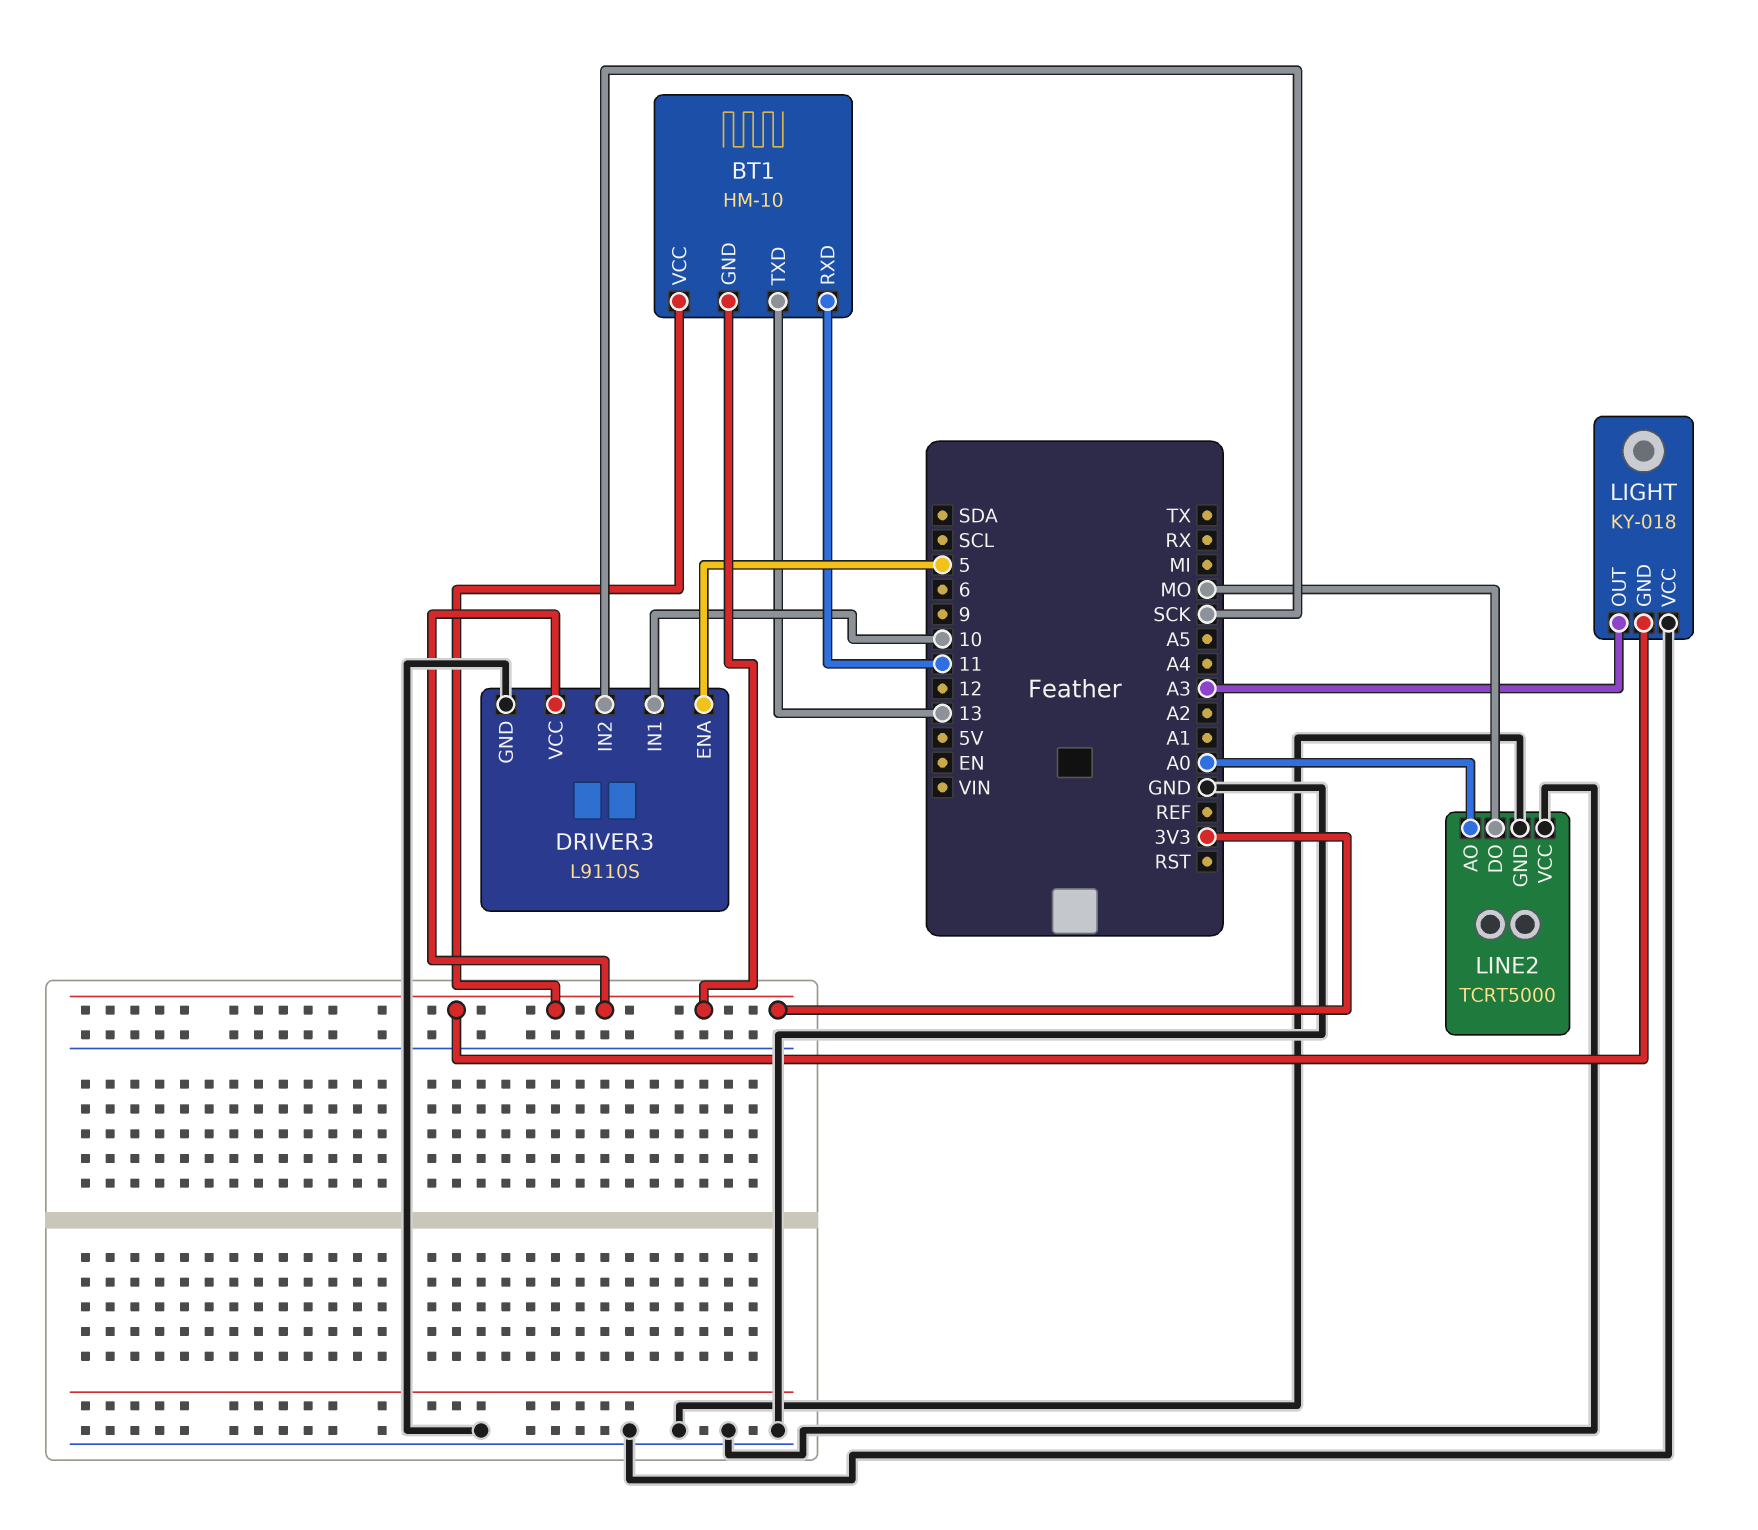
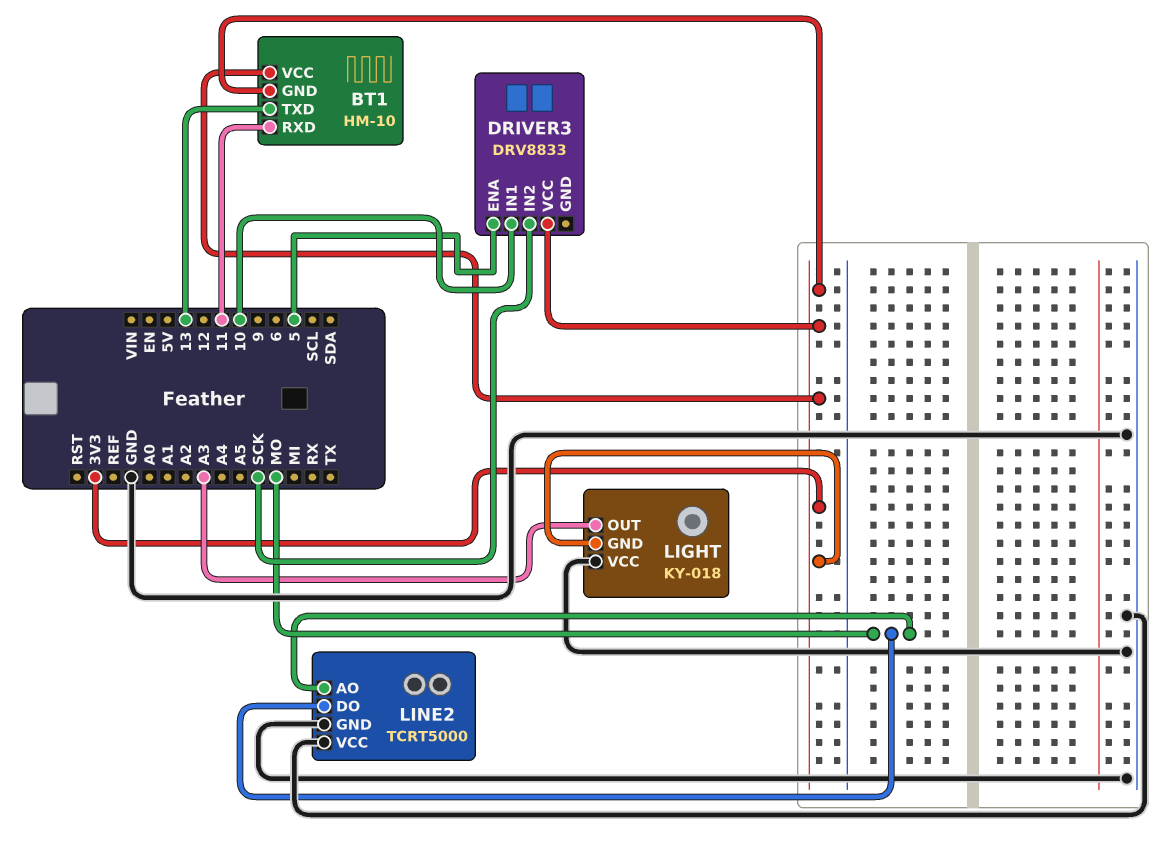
DRIVER3: L9110S -> DRV8833
DRIVER3 pin GND: GND -> none
LINE2 pin AO: A0 -> MO

